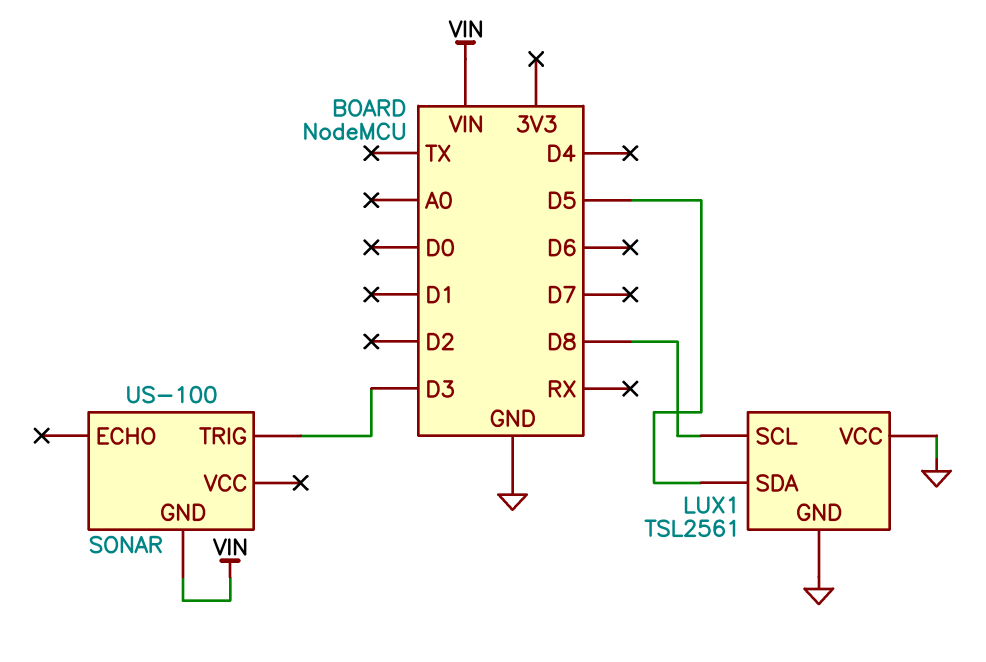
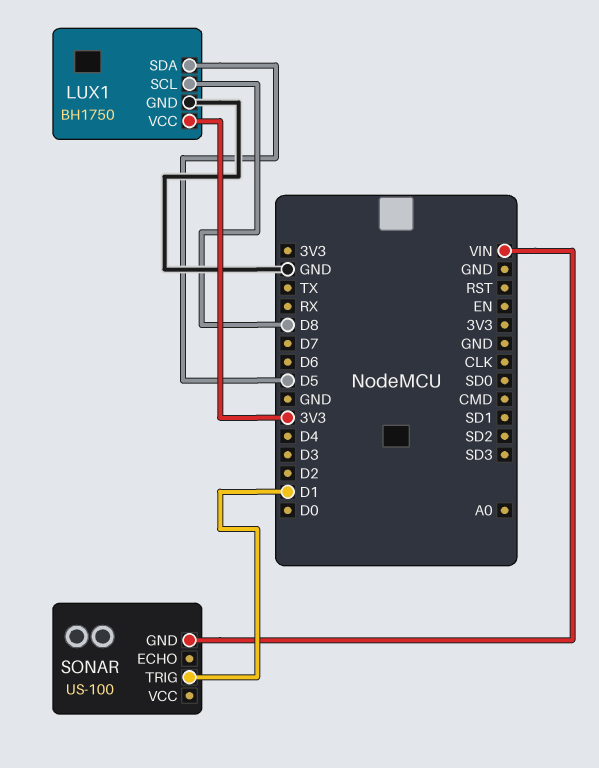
LUX1: TSL2561 -> BH1750
LUX1 pin VCC: GND -> 3V3
SONAR pin TRIG: D3 -> D1

